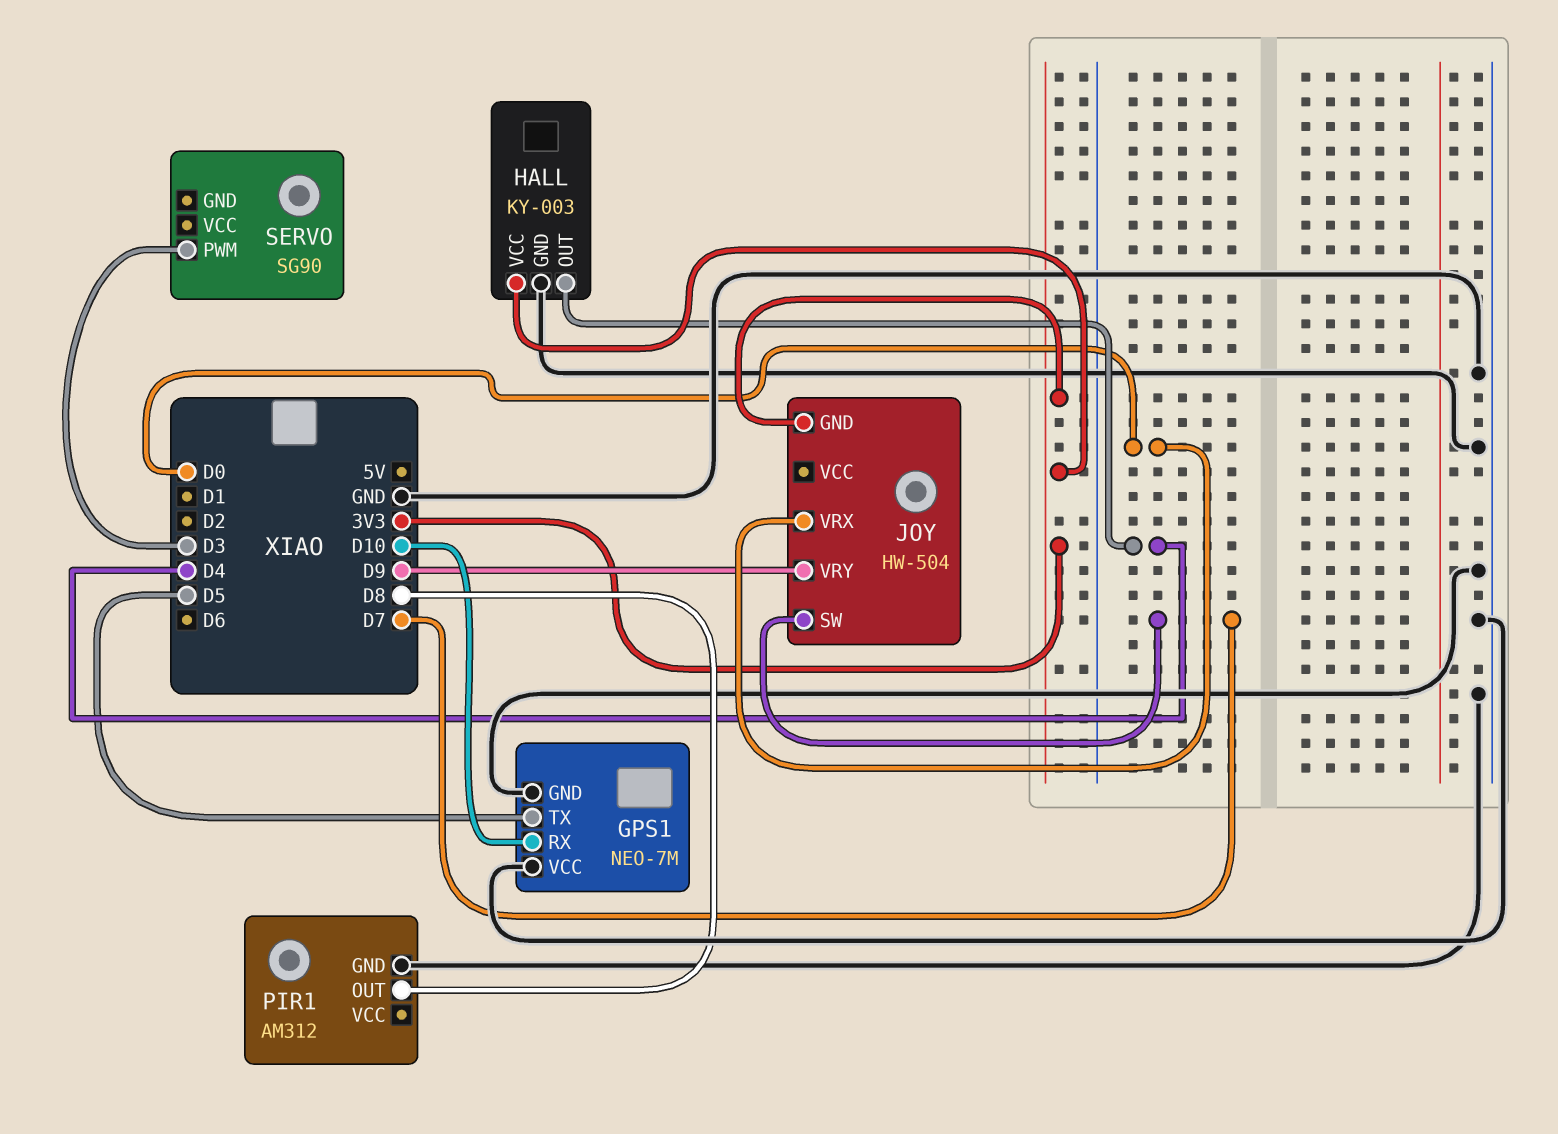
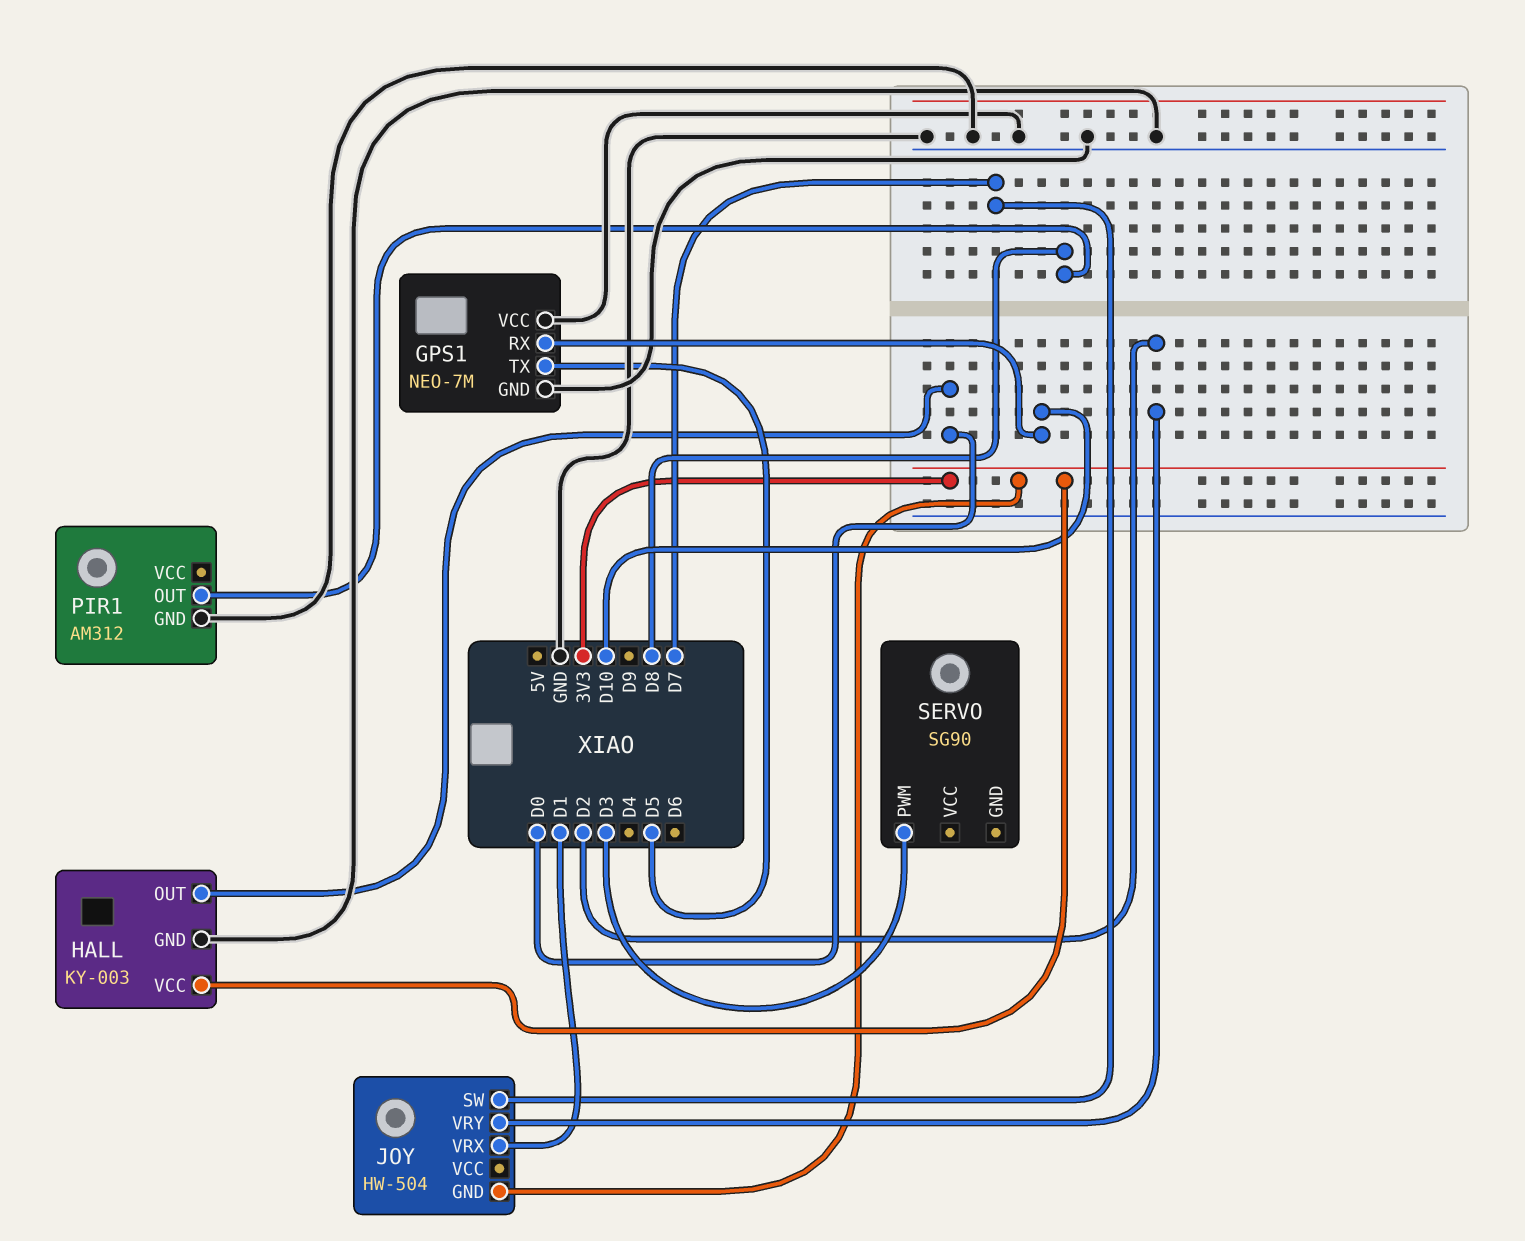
HALL pin OUT: D4 -> D0
JOY pin VRX: D0 -> D1
JOY pin VRY: D9 -> D2

